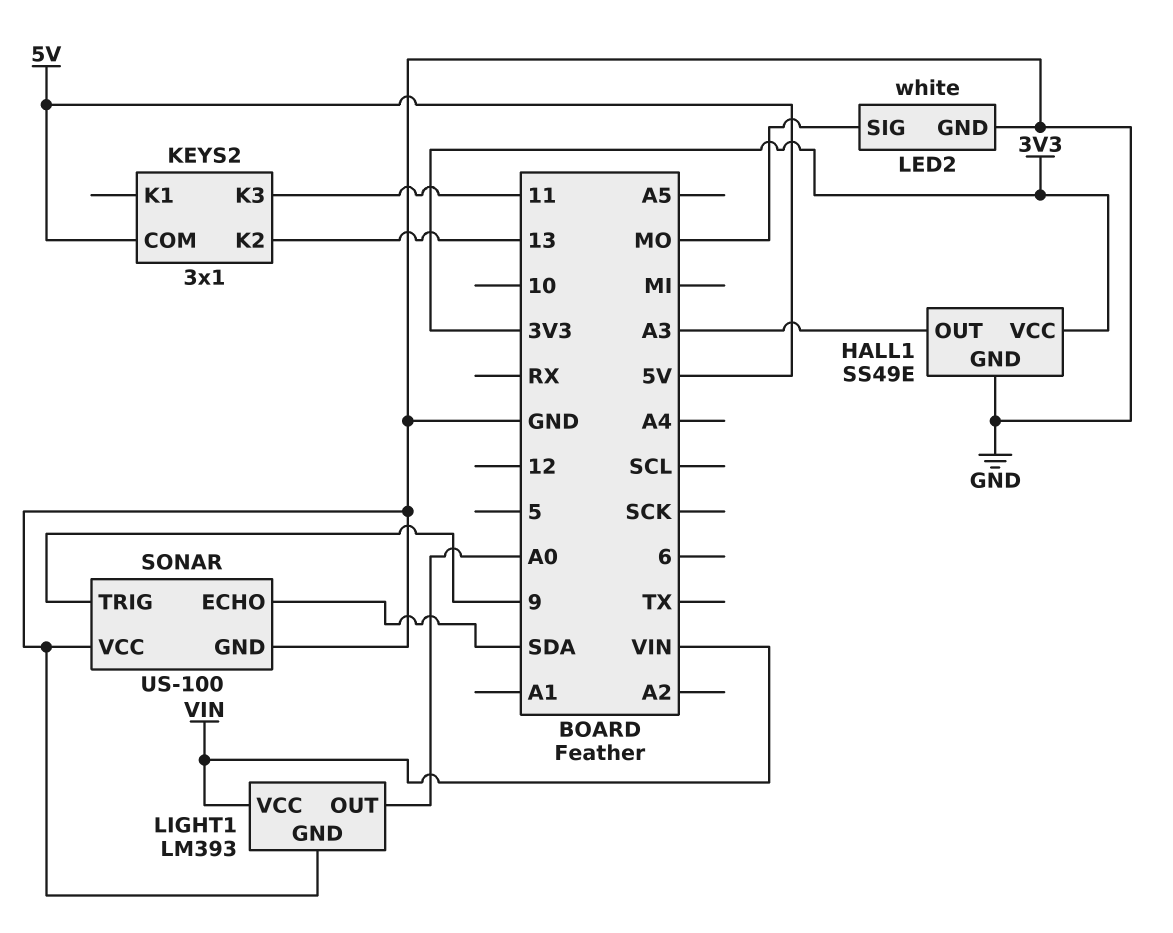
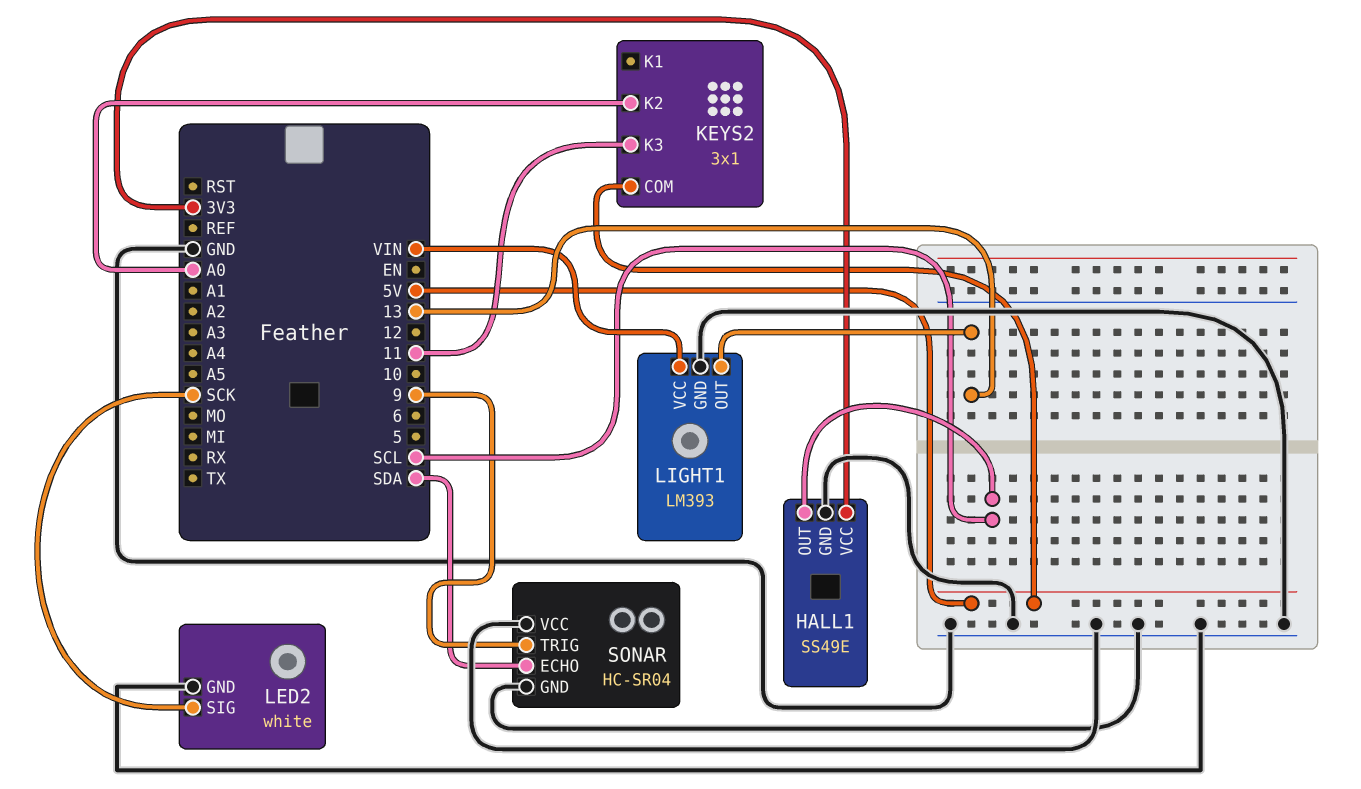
HALL1 pin OUT: A3 -> SCL
KEYS2 pin K2: 13 -> A0
LED2 pin SIG: MO -> SCK
LIGHT1 pin OUT: A0 -> 13
SONAR: US-100 -> HC-SR04

